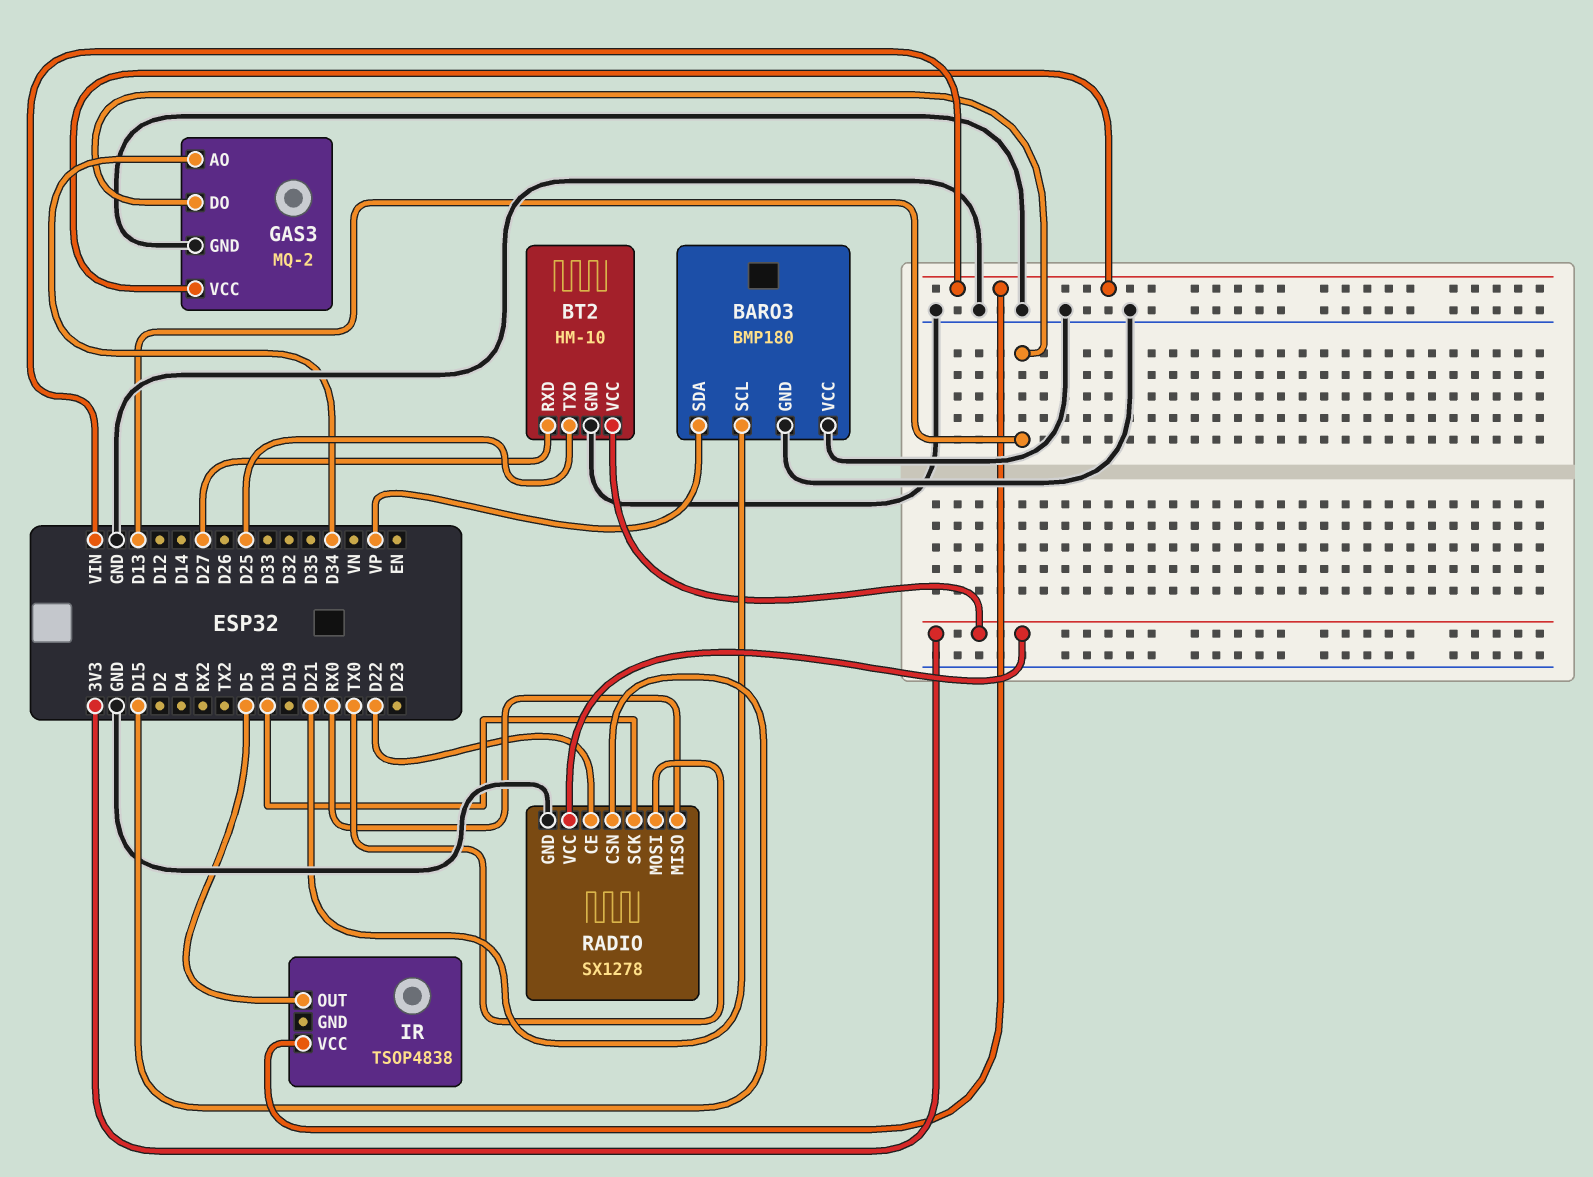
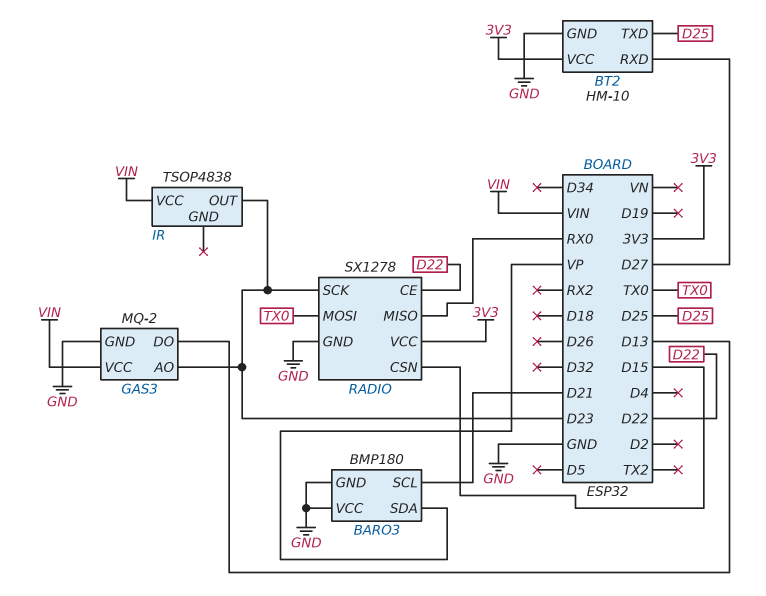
GAS3 pin AO: D34 -> D23
IR pin OUT: D5 -> D23
RADIO pin SCK: D18 -> D23

